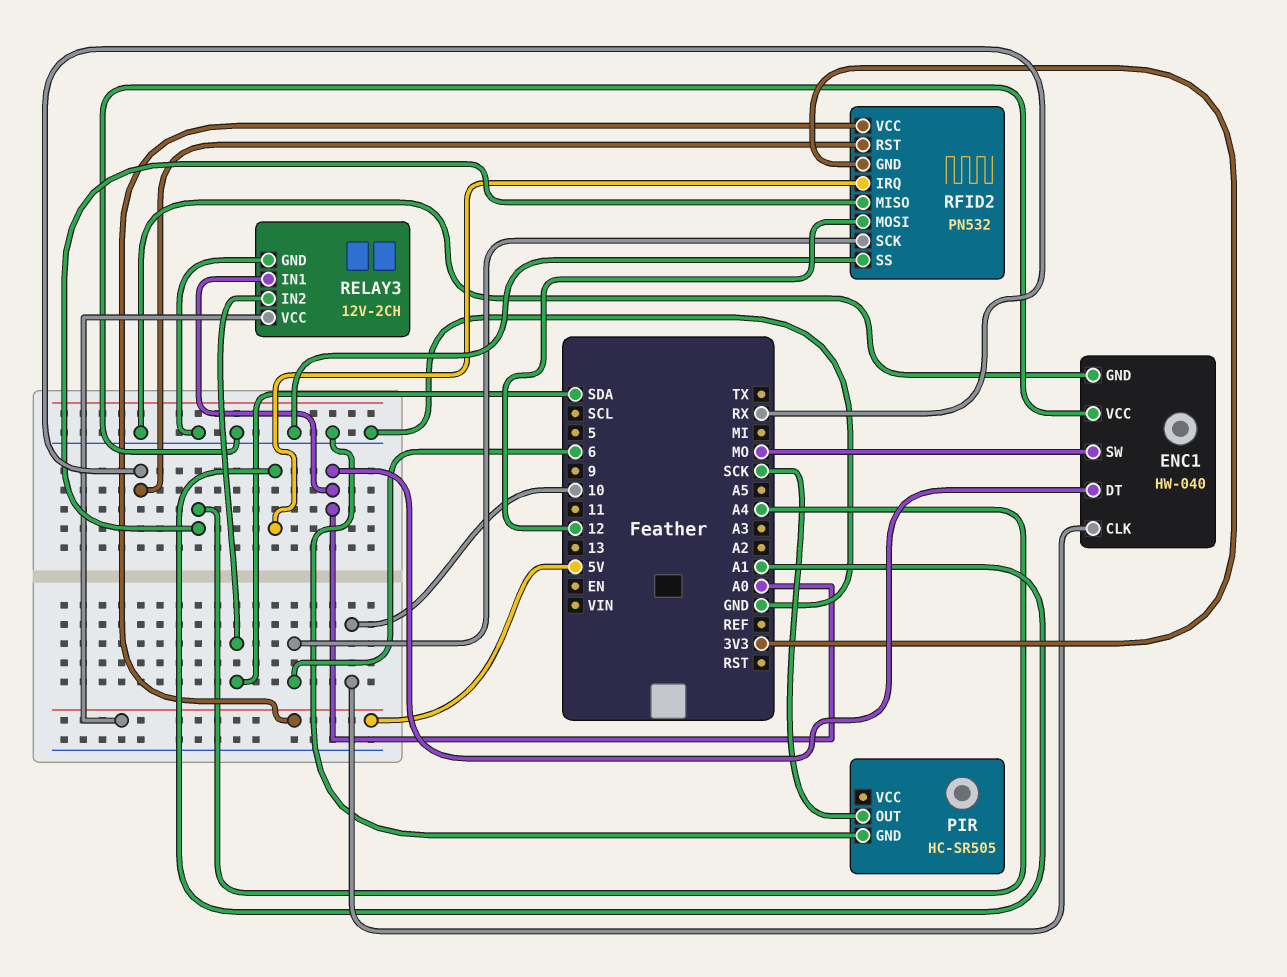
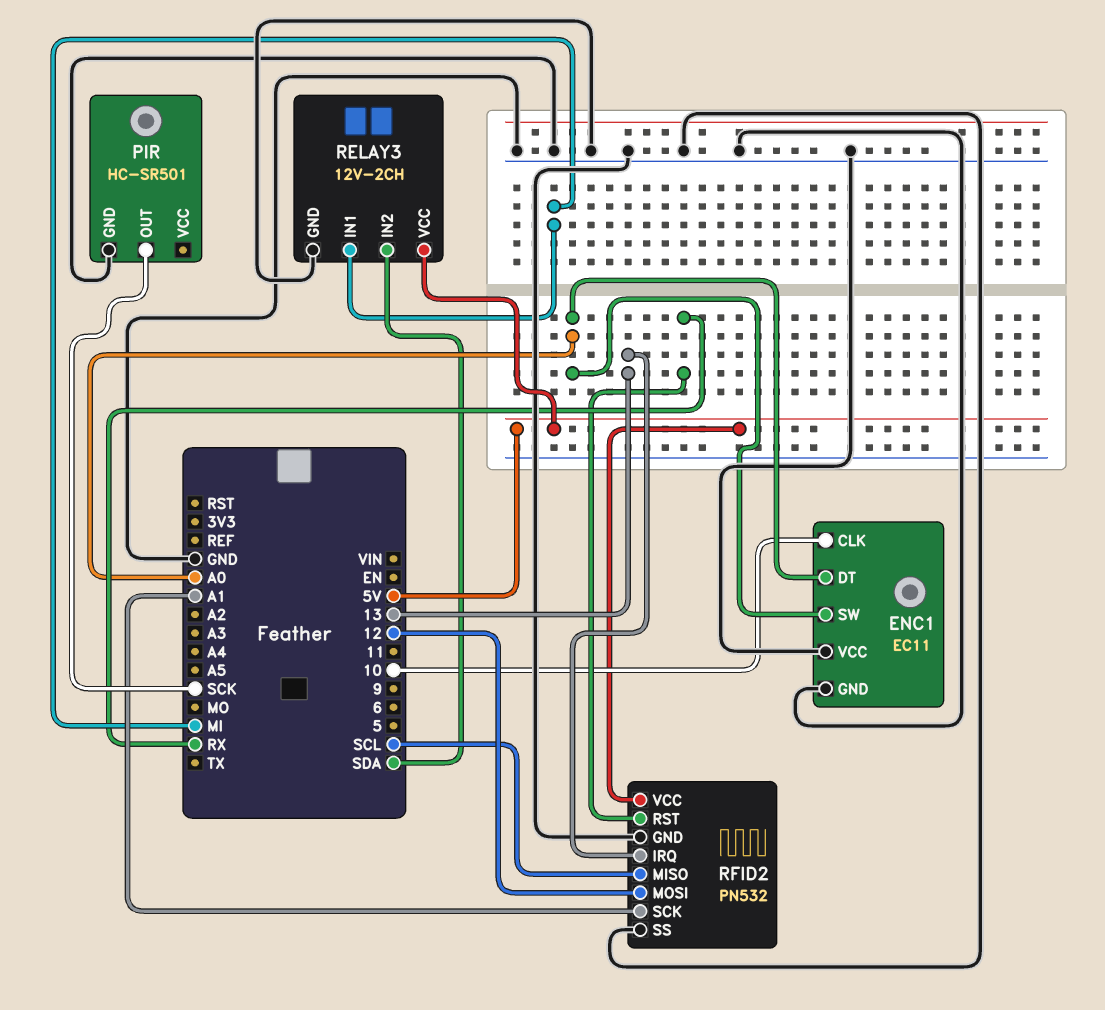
ENC1: HW-040 -> EC11
ENC1 pin SW: MO -> A0
PIR: HC-SR505 -> HC-SR501
RELAY3 pin IN1: A0 -> MI
RFID2 pin GND: 3V3 -> GND
RFID2 pin IRQ: A1 -> 13
RFID2 pin MISO: A4 -> SCL
RFID2 pin SCK: 6 -> A1

